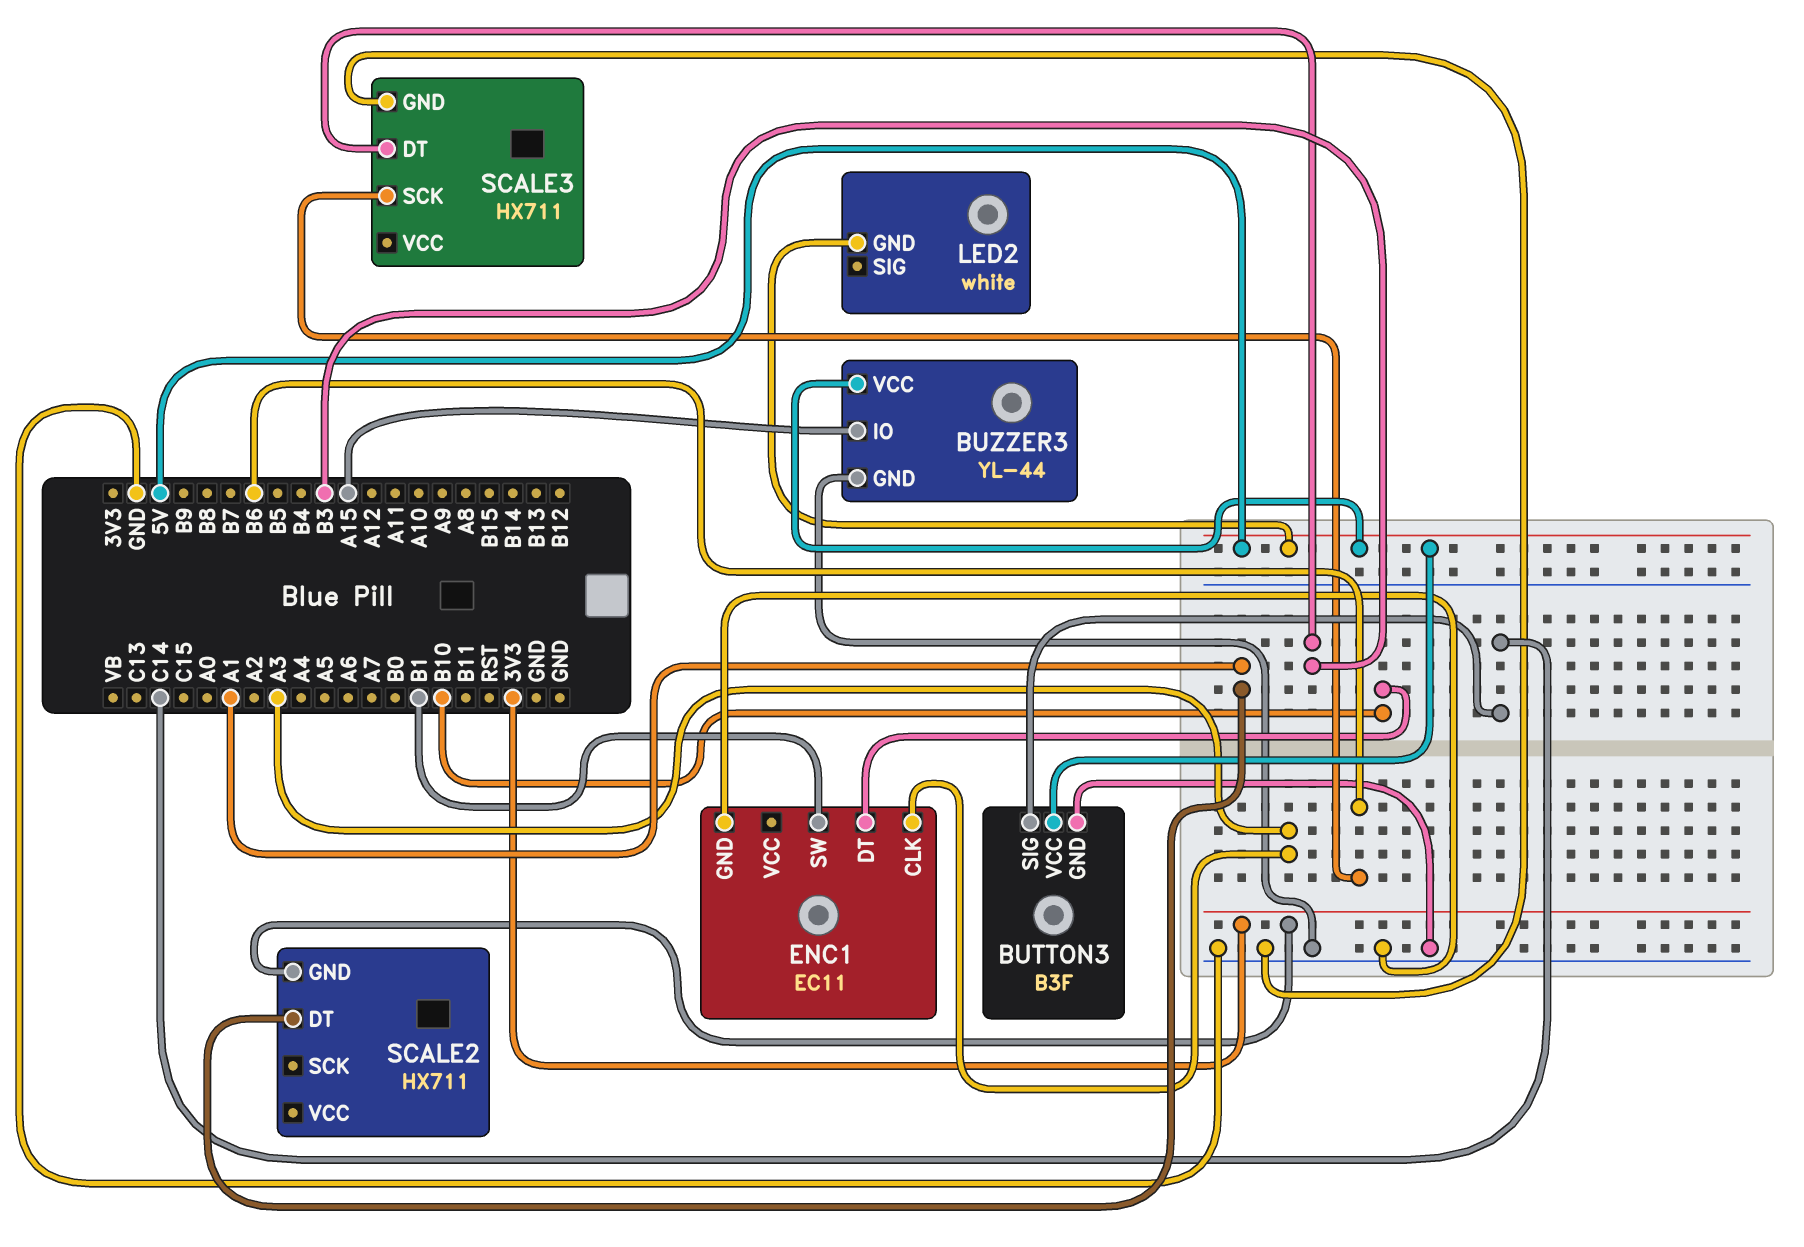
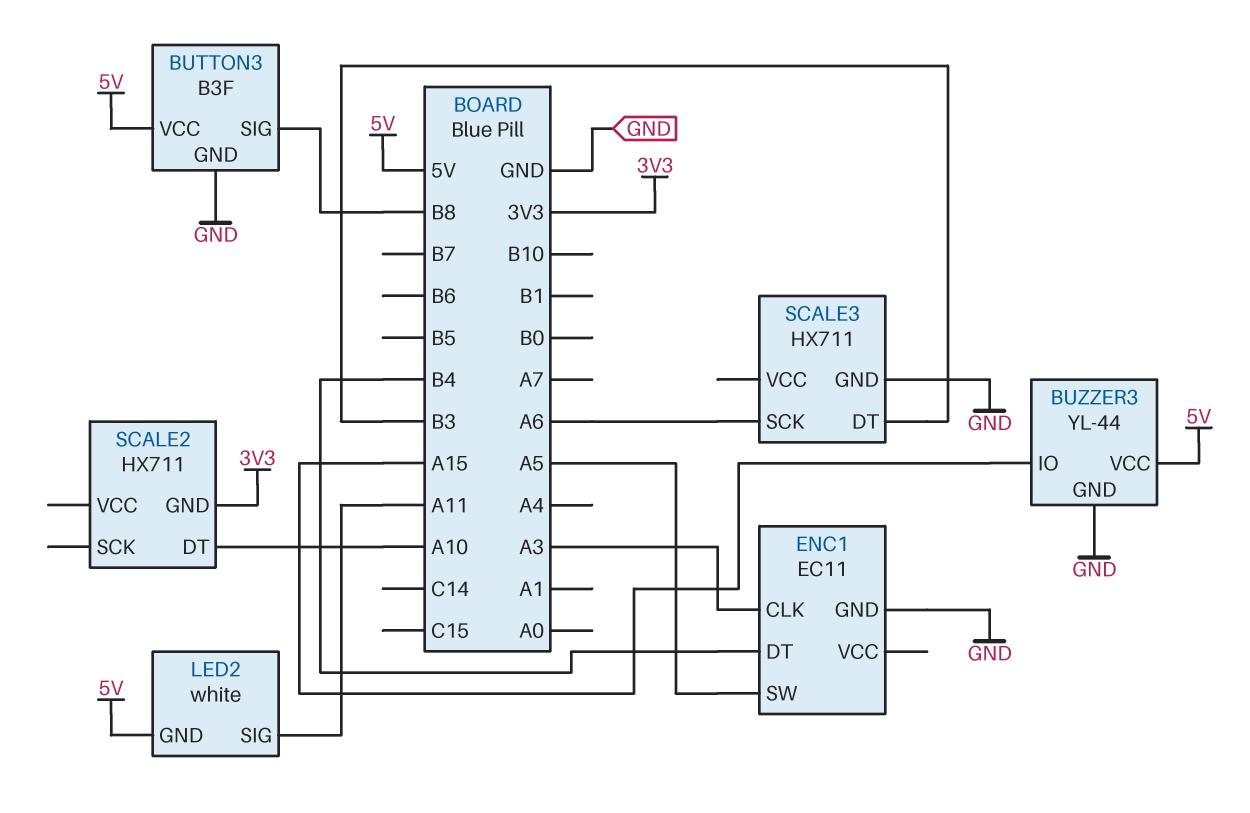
BUTTON3 pin SIG: C14 -> B8
ENC1 pin DT: B10 -> B4
ENC1 pin SW: B1 -> A5
LED2 pin SIG: none -> A11
SCALE2 pin DT: A1 -> A10
SCALE3 pin SCK: B6 -> A6

